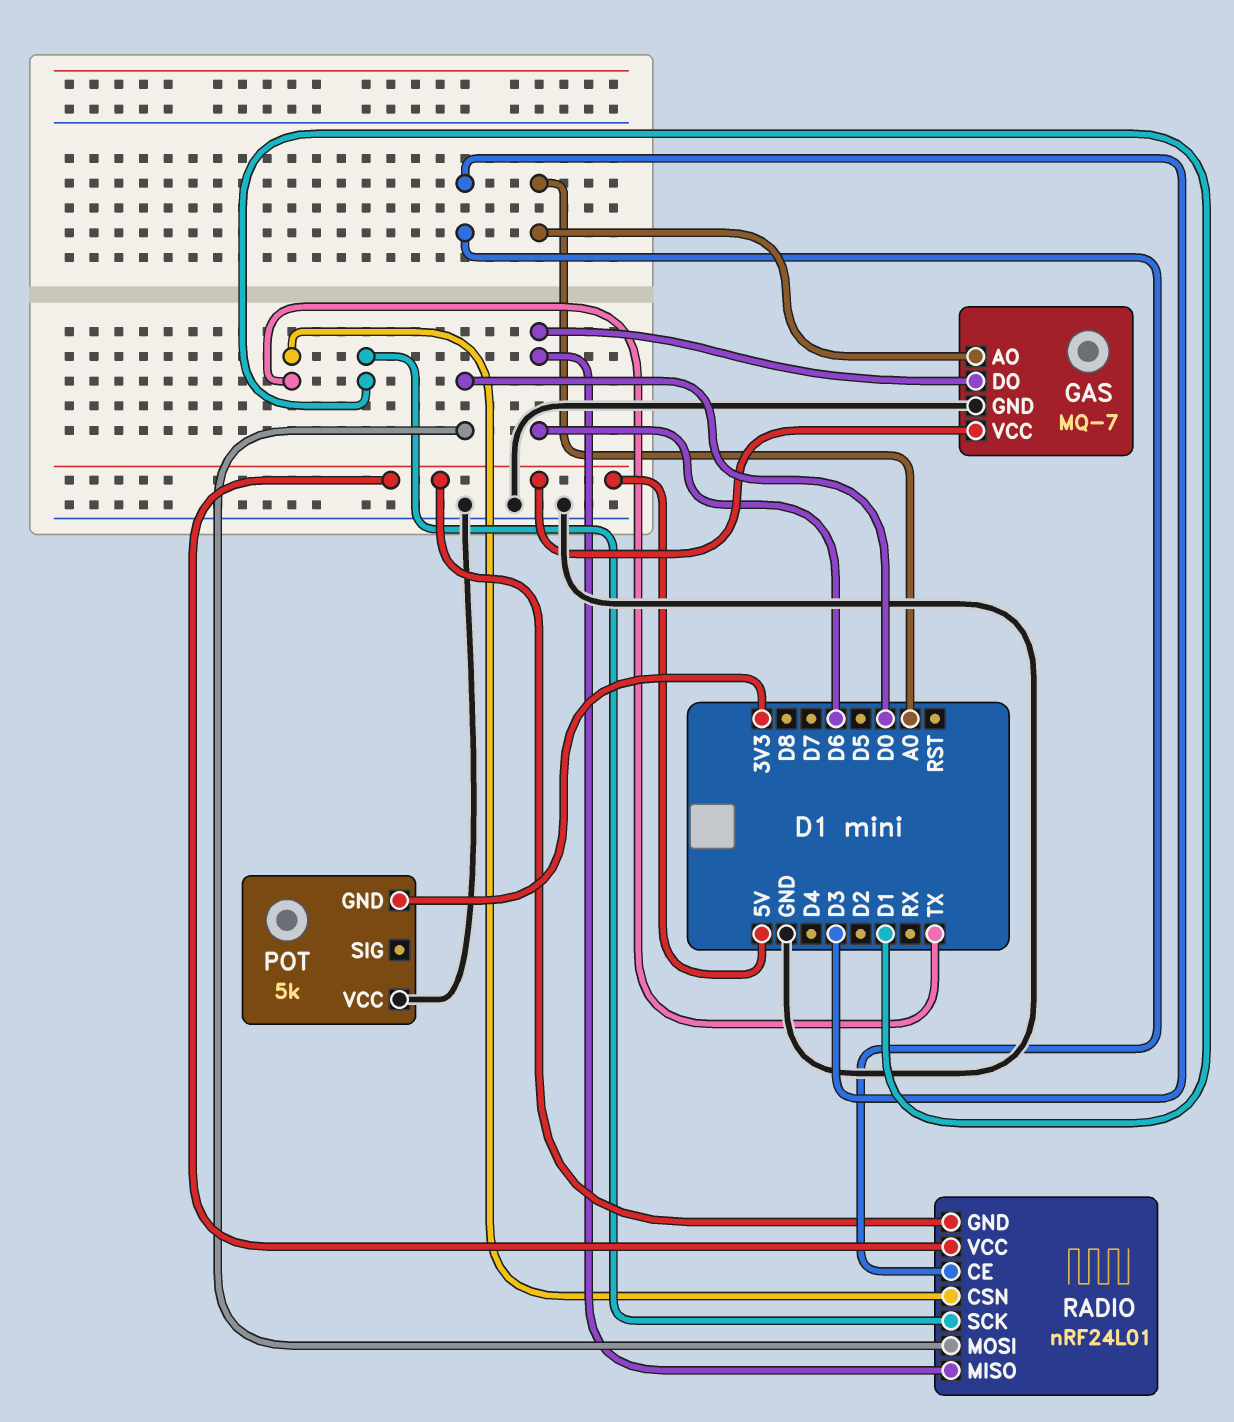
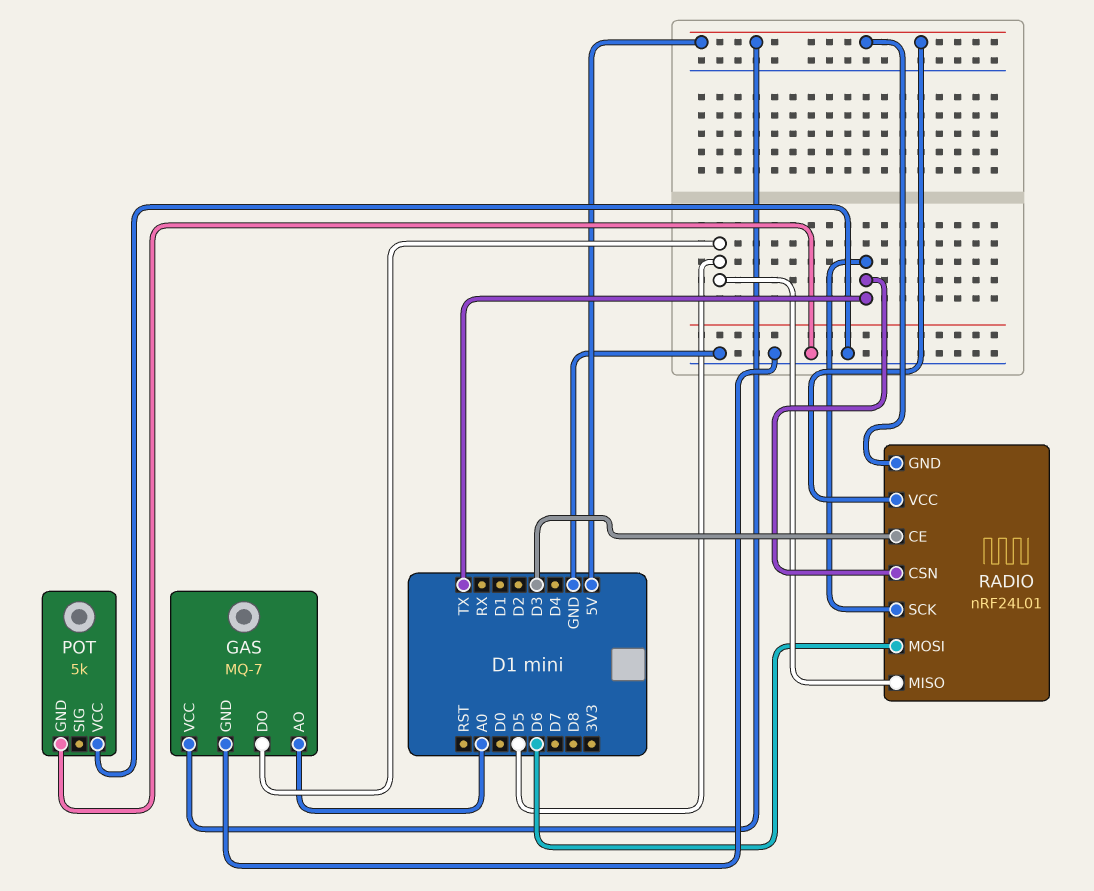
GAS pin DO: D6 -> D5
POT pin GND: 3V3 -> GND
RADIO pin MISO: D6 -> D5
RADIO pin MOSI: D0 -> D6
RADIO pin SCK: D1 -> TX

